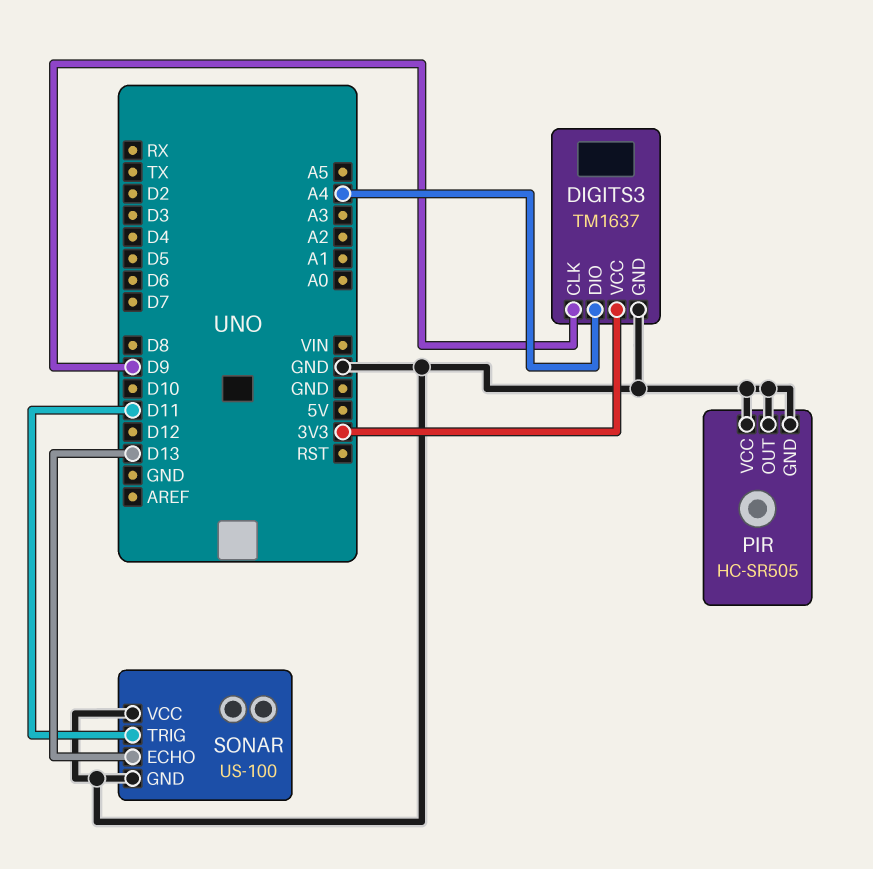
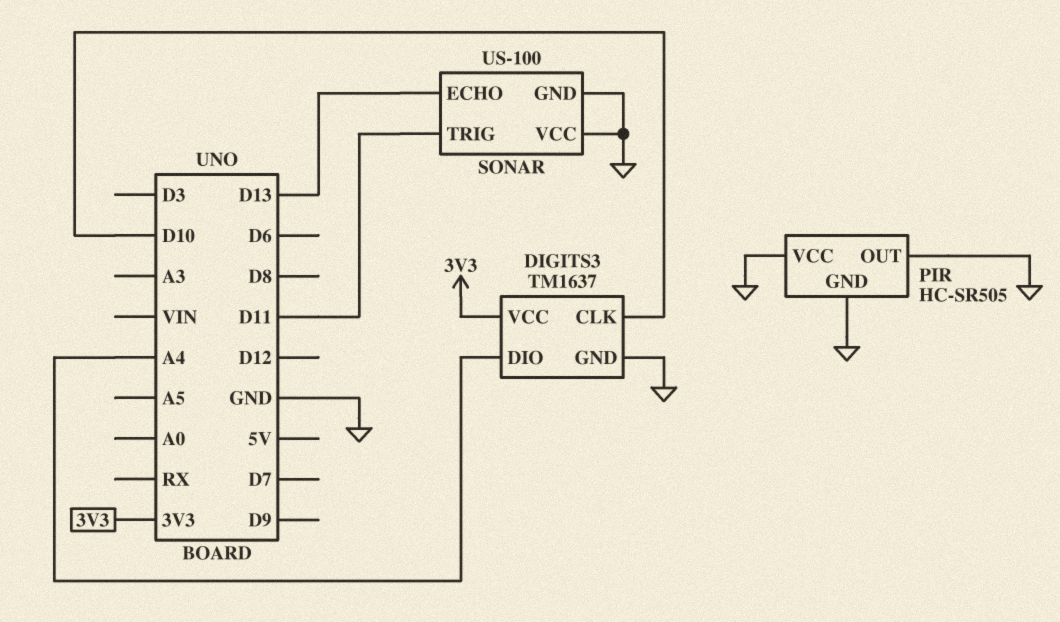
DIGITS3 pin CLK: D9 -> D10

